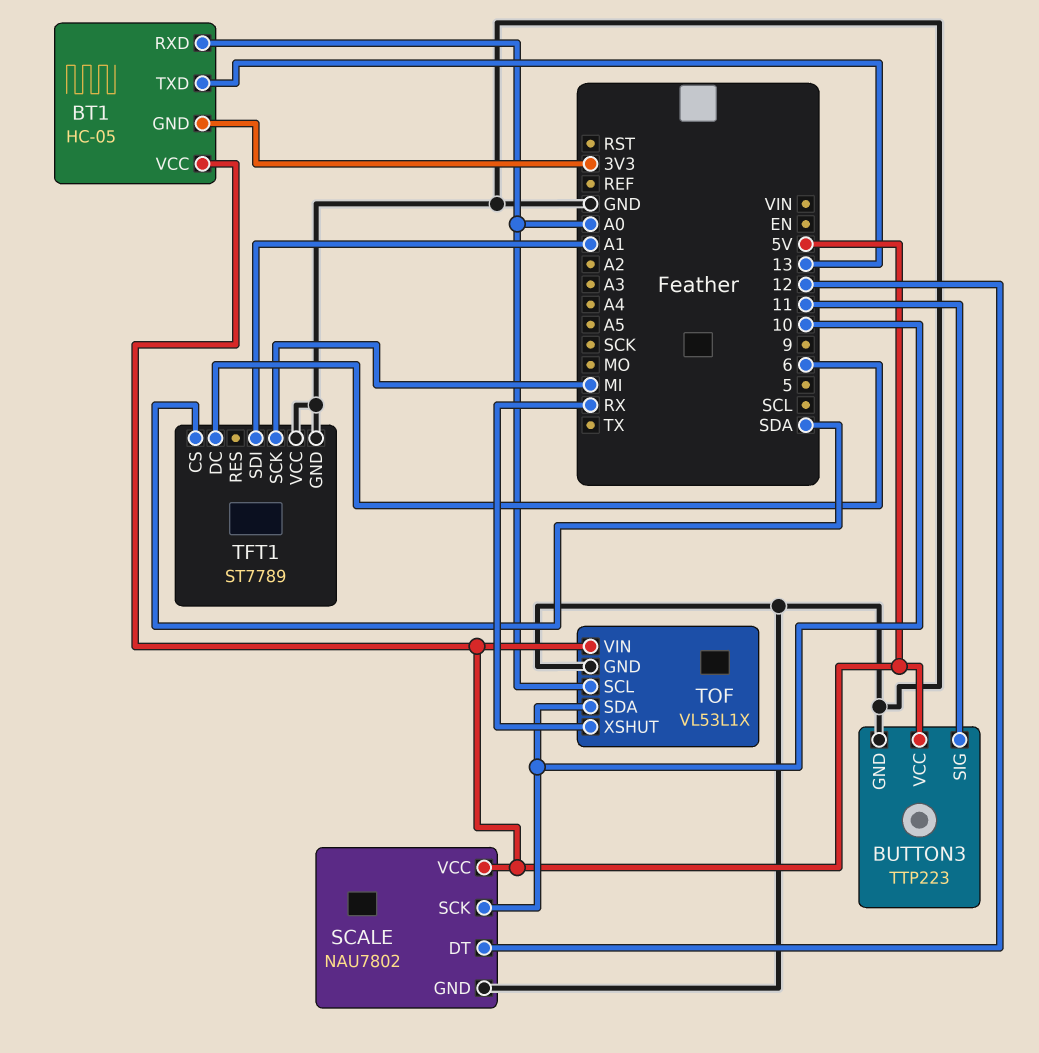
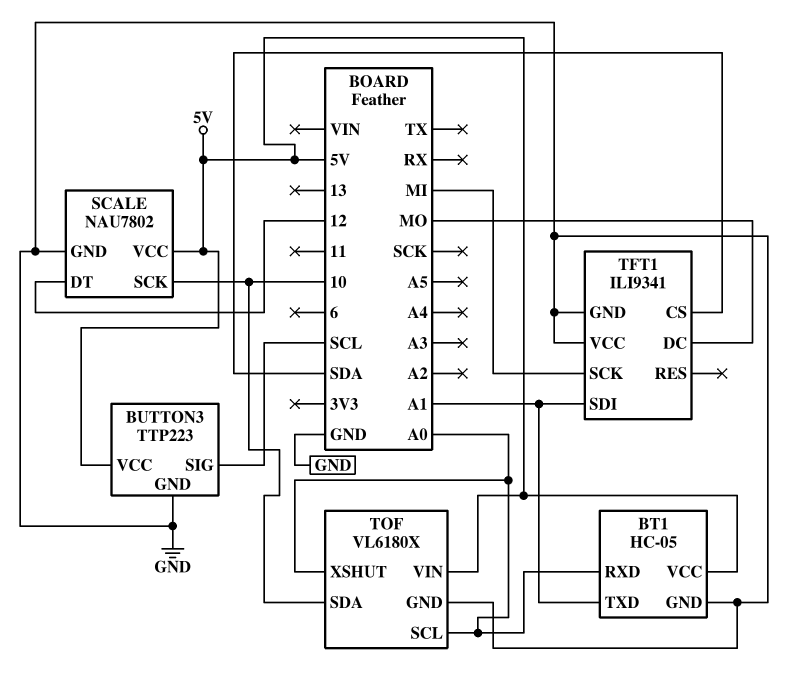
BT1 pin GND: 3V3 -> GND
BT1 pin TXD: 13 -> A1
BUTTON3 pin SIG: 11 -> SCL
TFT1: ST7789 -> ILI9341
TFT1 pin DC: 6 -> MO
TOF: VL53L1X -> VL6180X
TOF pin XSHUT: RX -> A0

